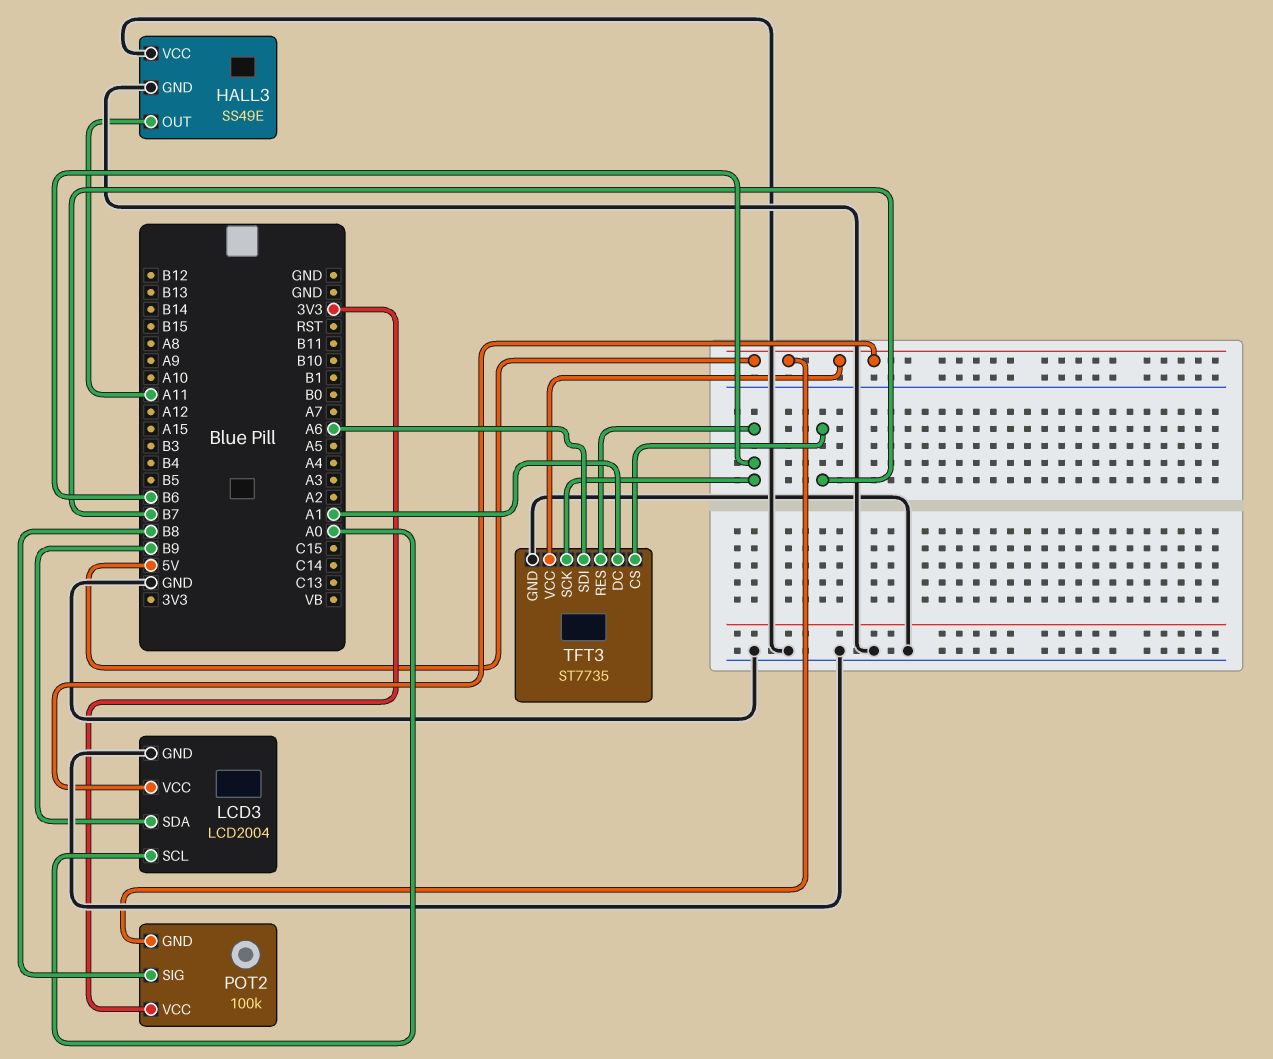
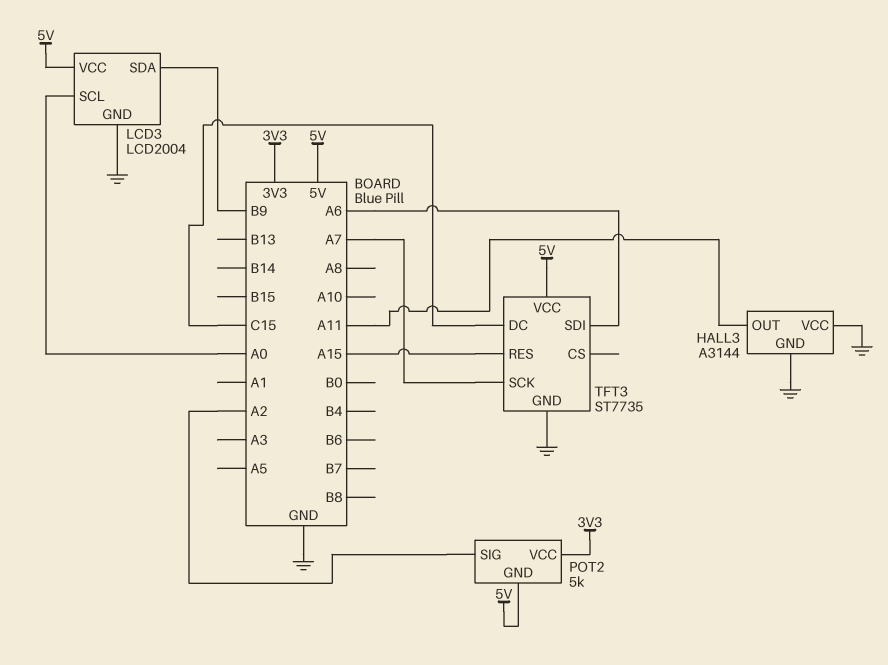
HALL3: SS49E -> A3144
POT2: 100k -> 5k
POT2 pin SIG: B8 -> A2
TFT3 pin CS: B7 -> none
TFT3 pin DC: A1 -> C15
TFT3 pin RES: B6 -> A15
TFT3 pin SCK: B6 -> A7

